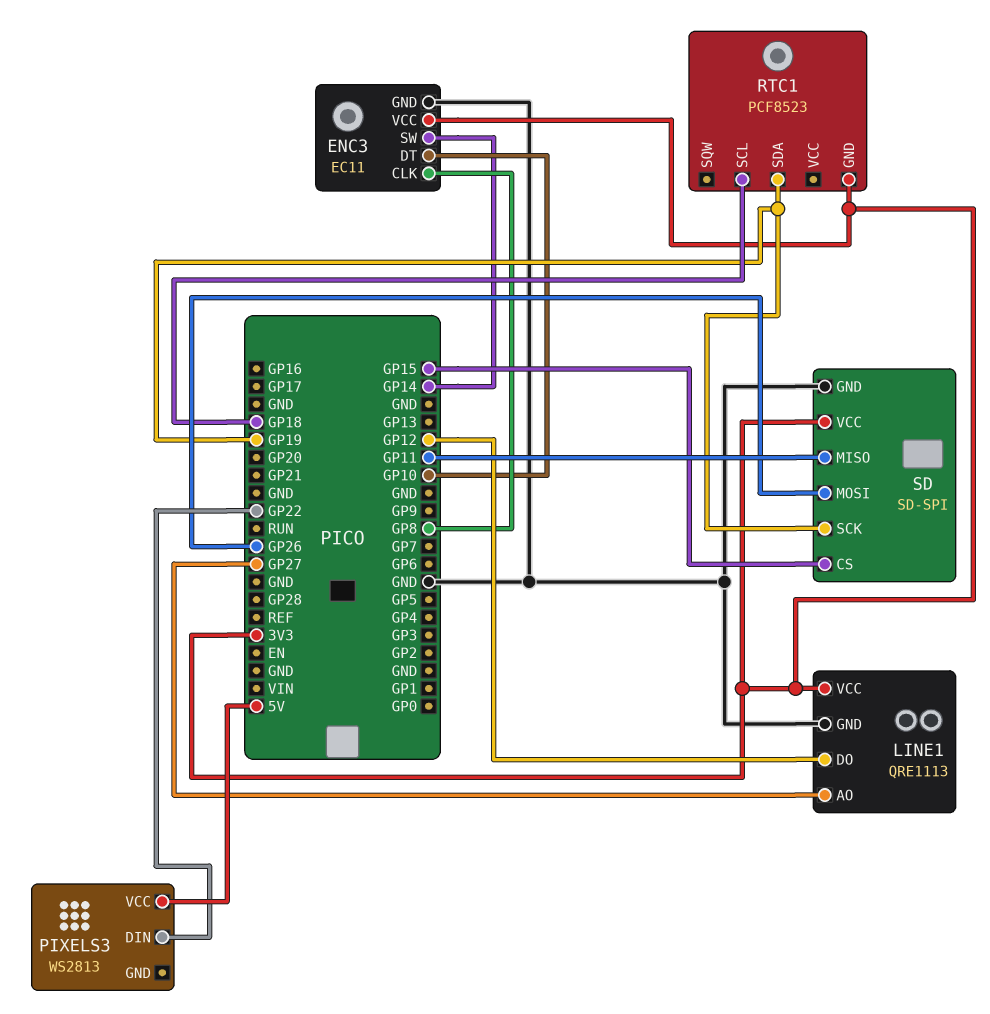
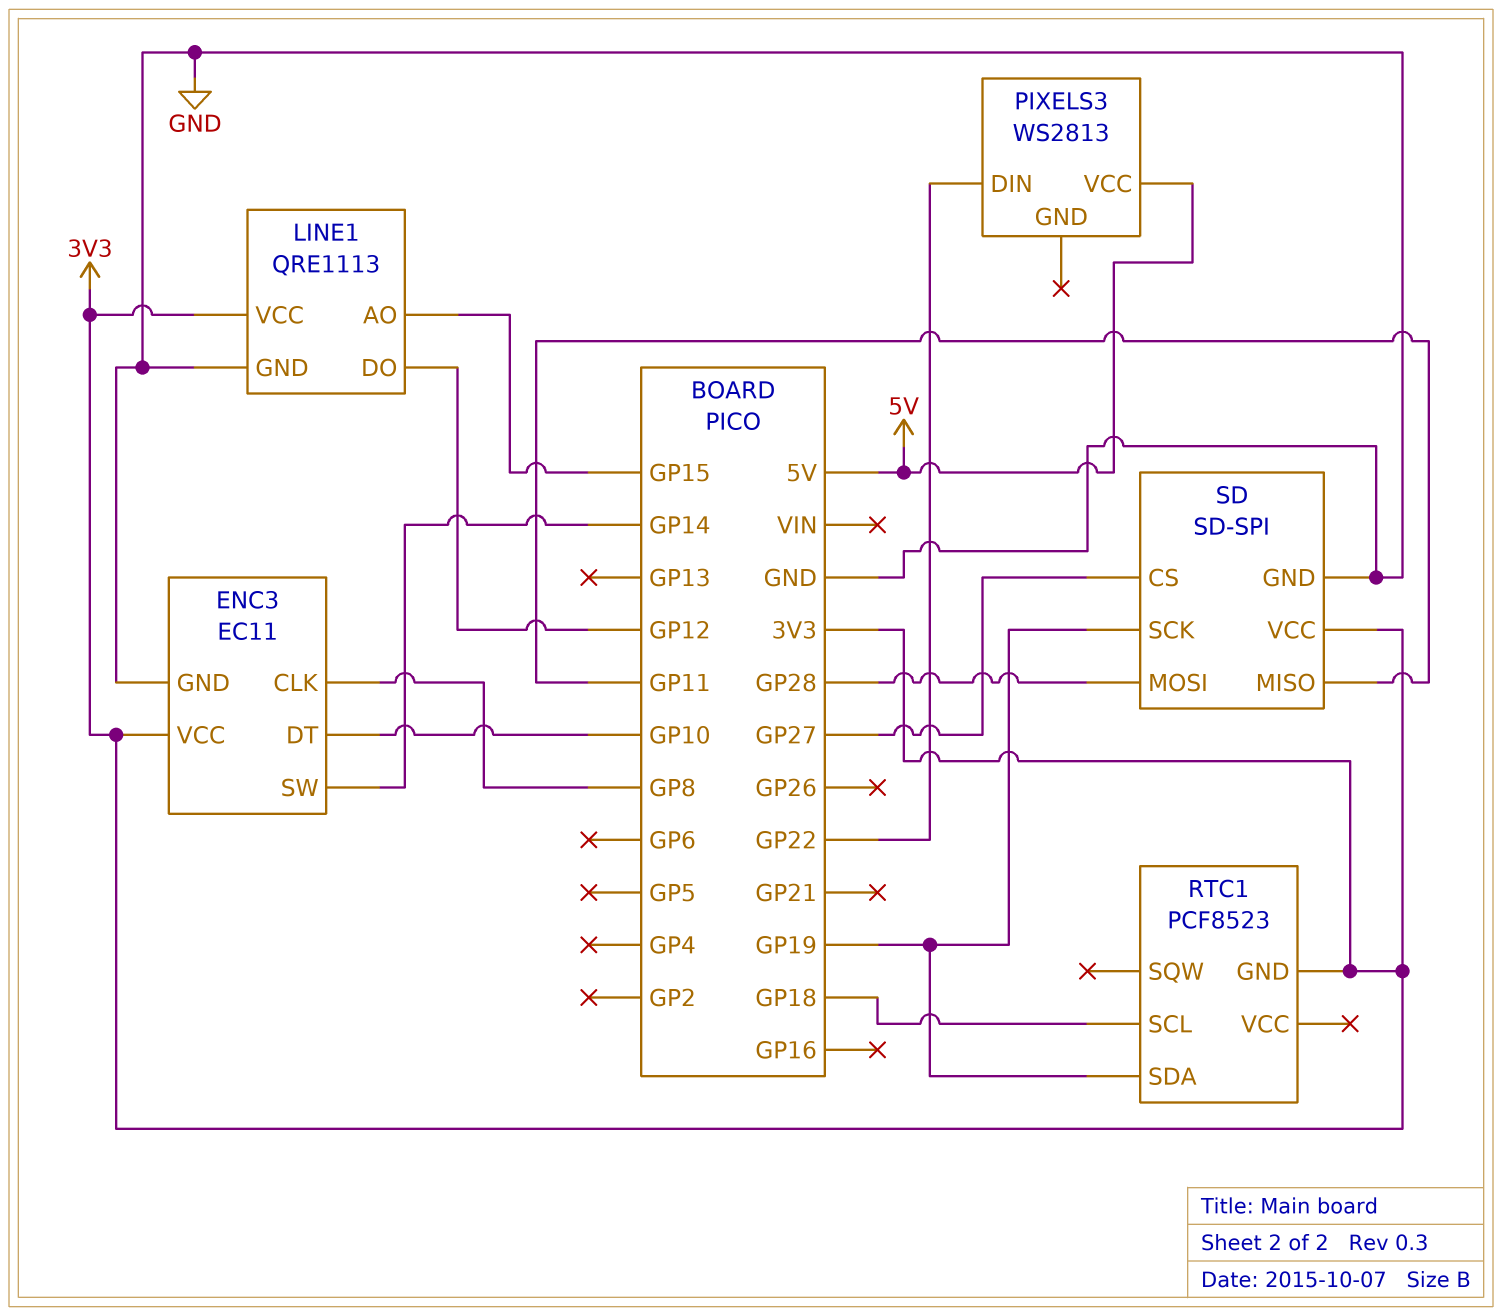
LINE1 pin AO: GP27 -> GP15
SD pin CS: GP15 -> GP27
SD pin MOSI: GP26 -> GP28

